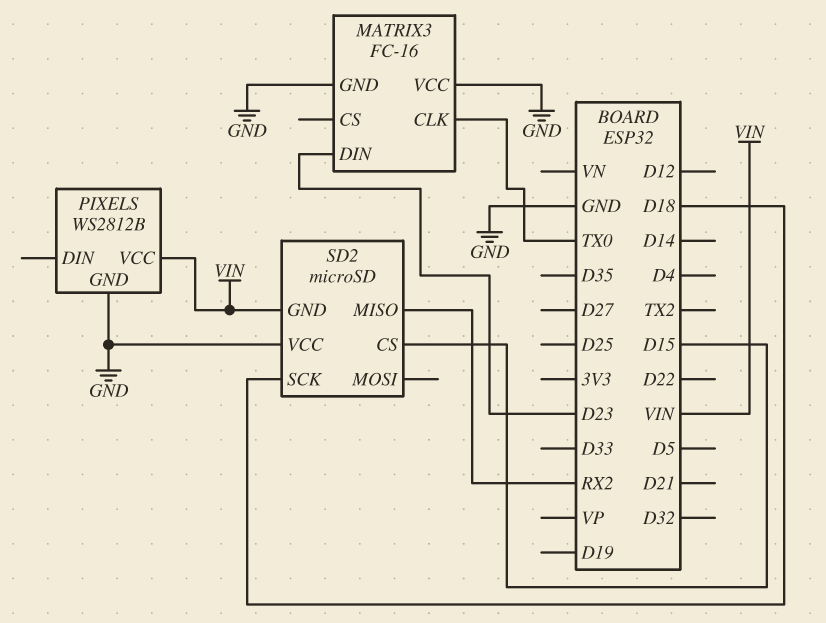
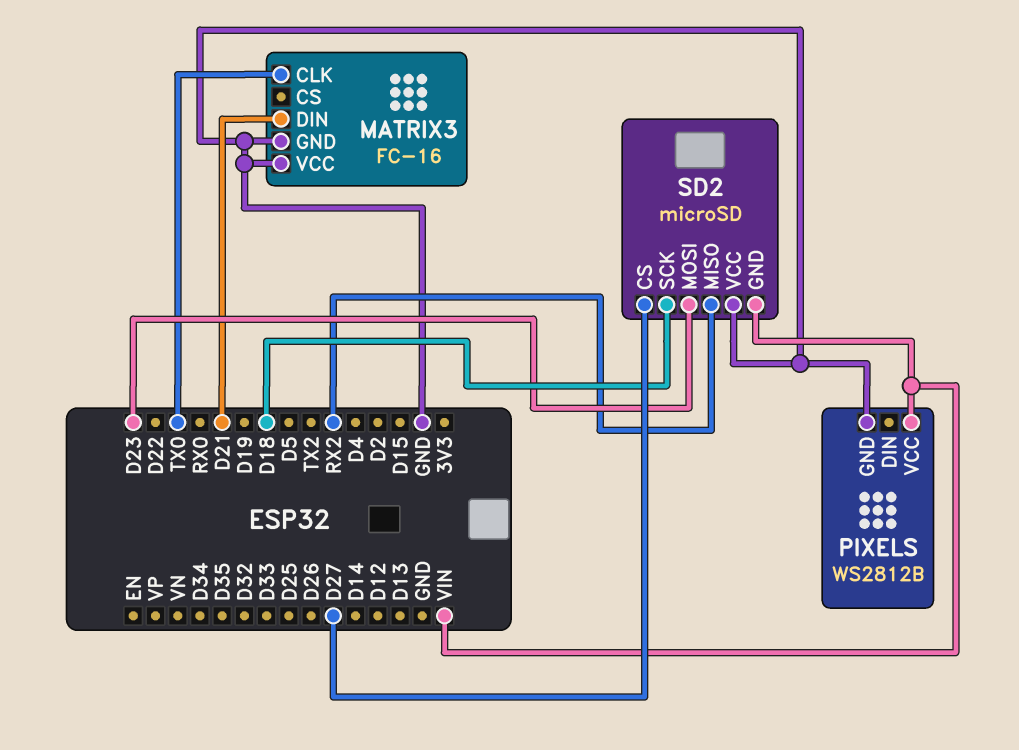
MATRIX3 pin DIN: D23 -> D21
SD2 pin CS: D15 -> D27
SD2 pin MOSI: none -> D23

